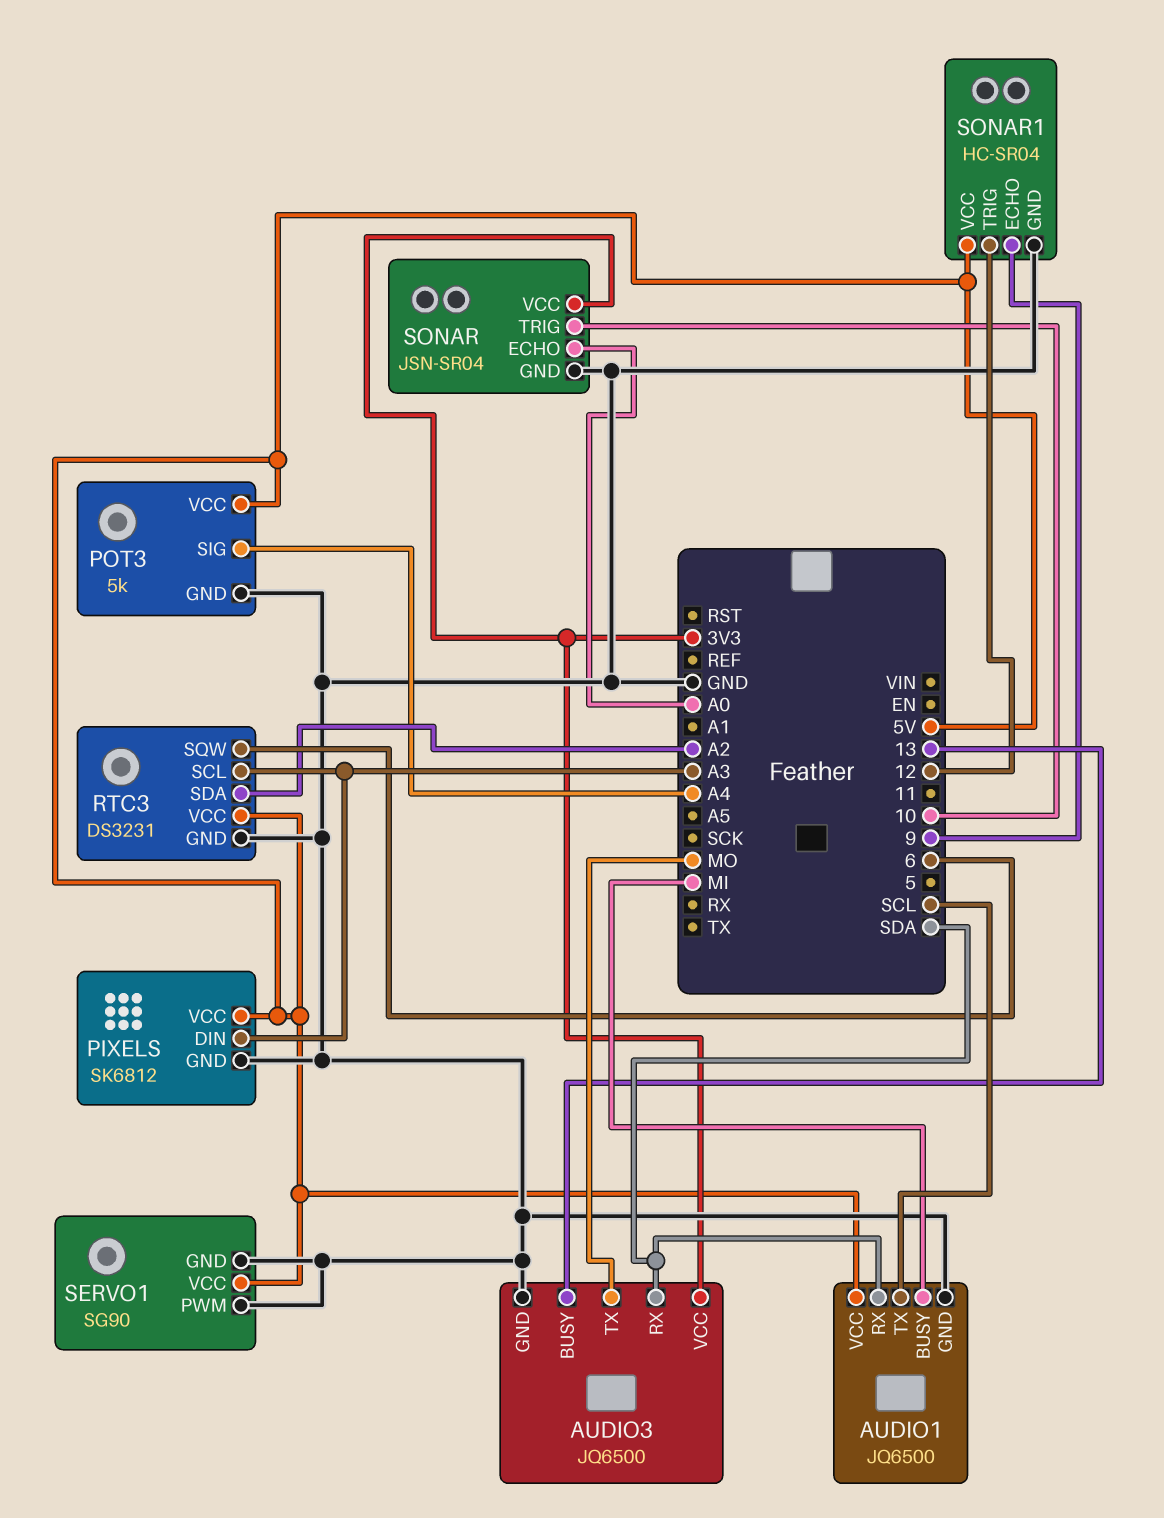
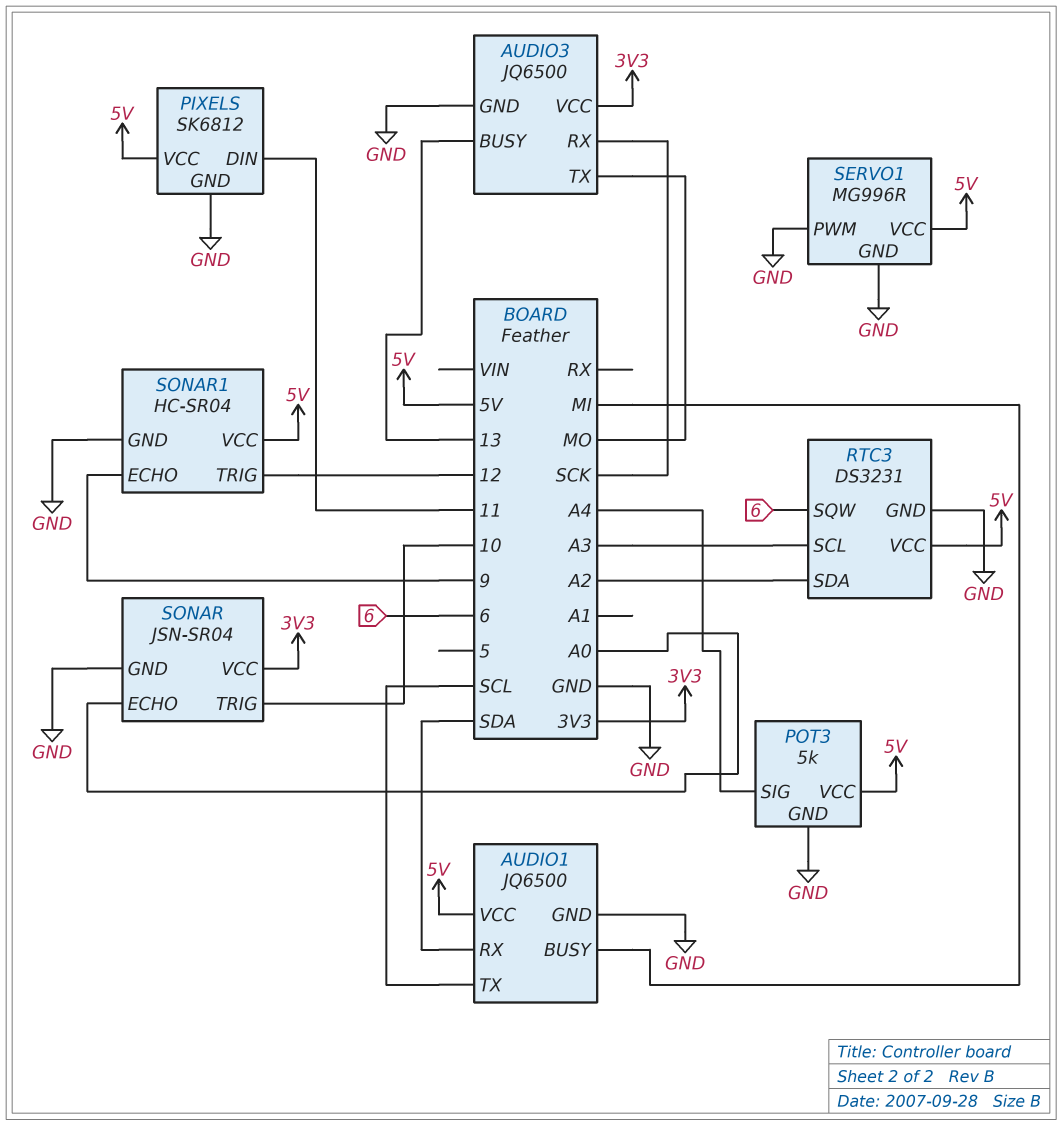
AUDIO3 pin RX: SDA -> SCK
PIXELS pin DIN: A3 -> 11
SERVO1: SG90 -> MG996R

